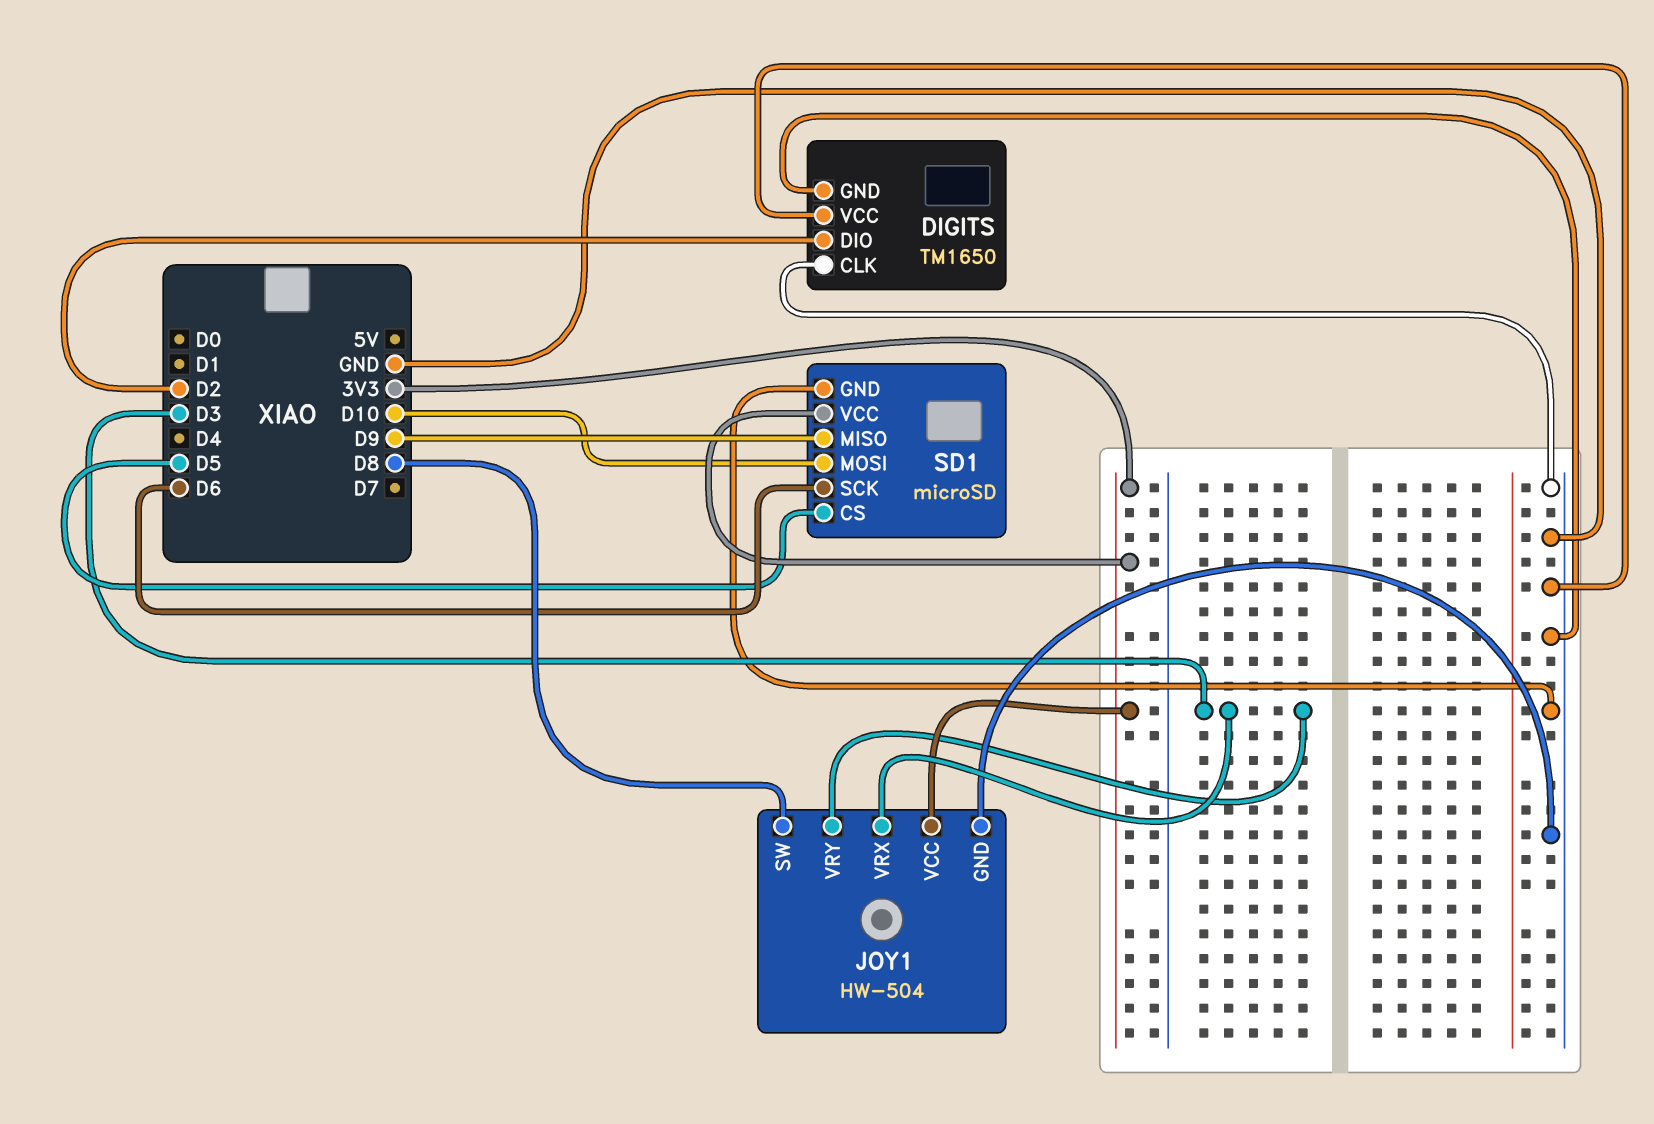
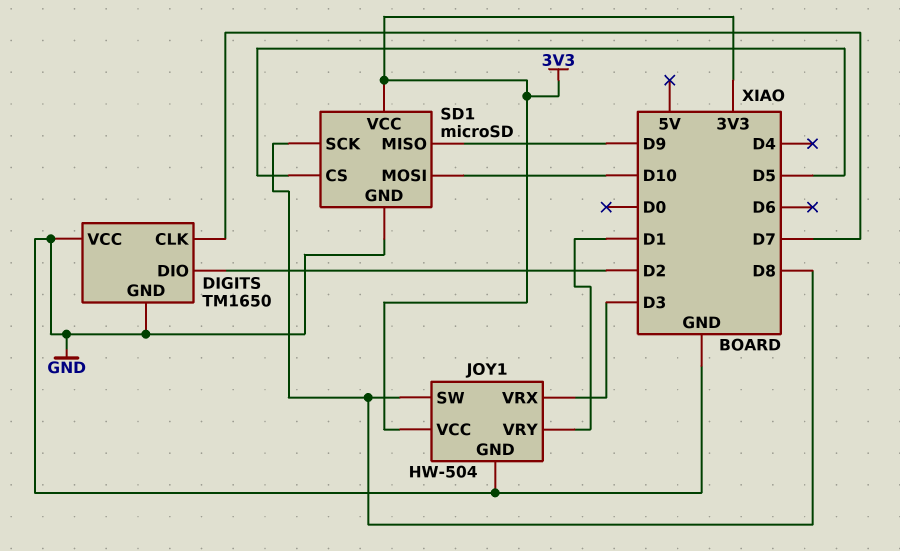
DIGITS pin CLK: GND -> D7
JOY1 pin VRY: D3 -> D1
SD1 pin SCK: D6 -> D8

